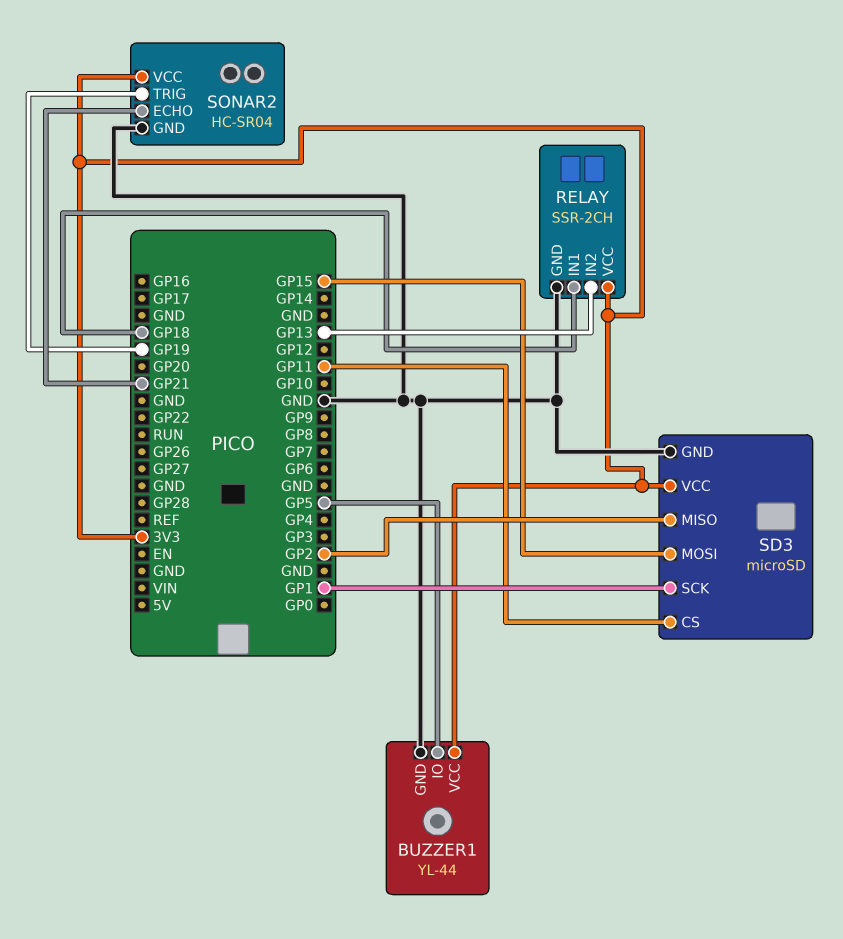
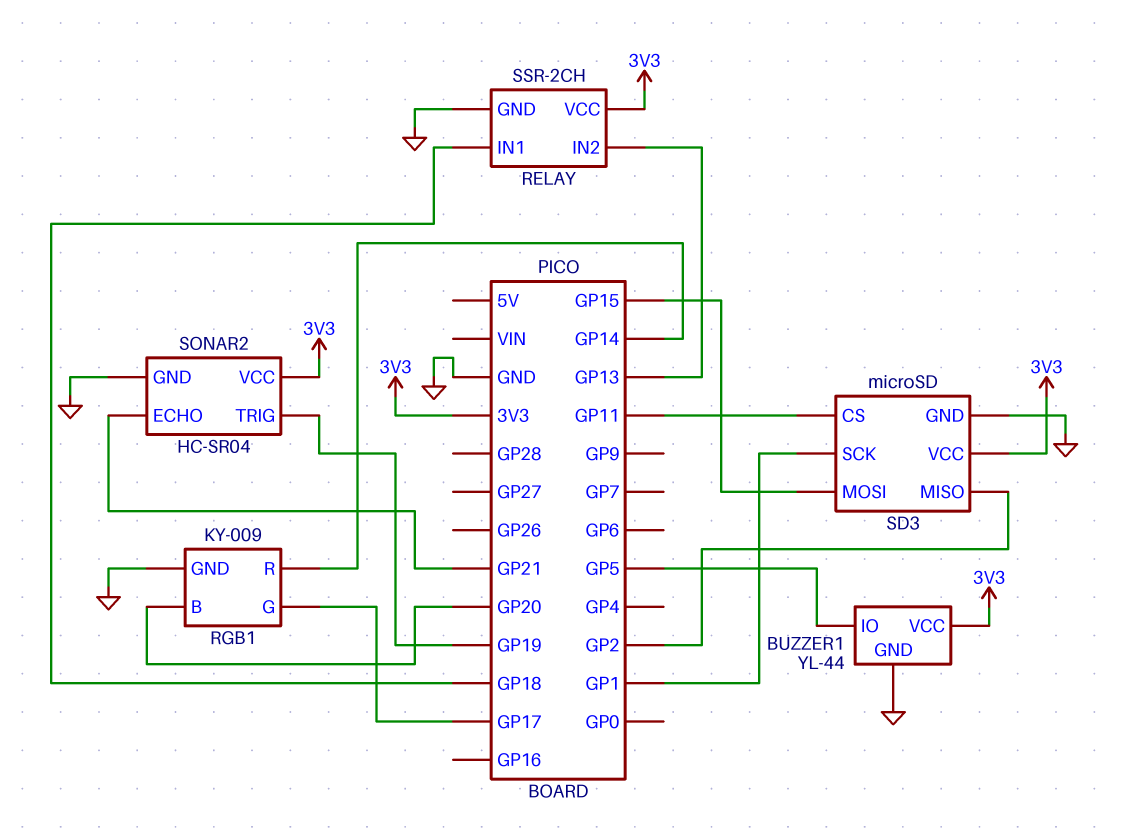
RGB1: none -> KY-009
RGB1 pin B: none -> GP20
RGB1 pin G: none -> GP17
RGB1 pin GND: none -> GND
RGB1 pin R: none -> GP14

